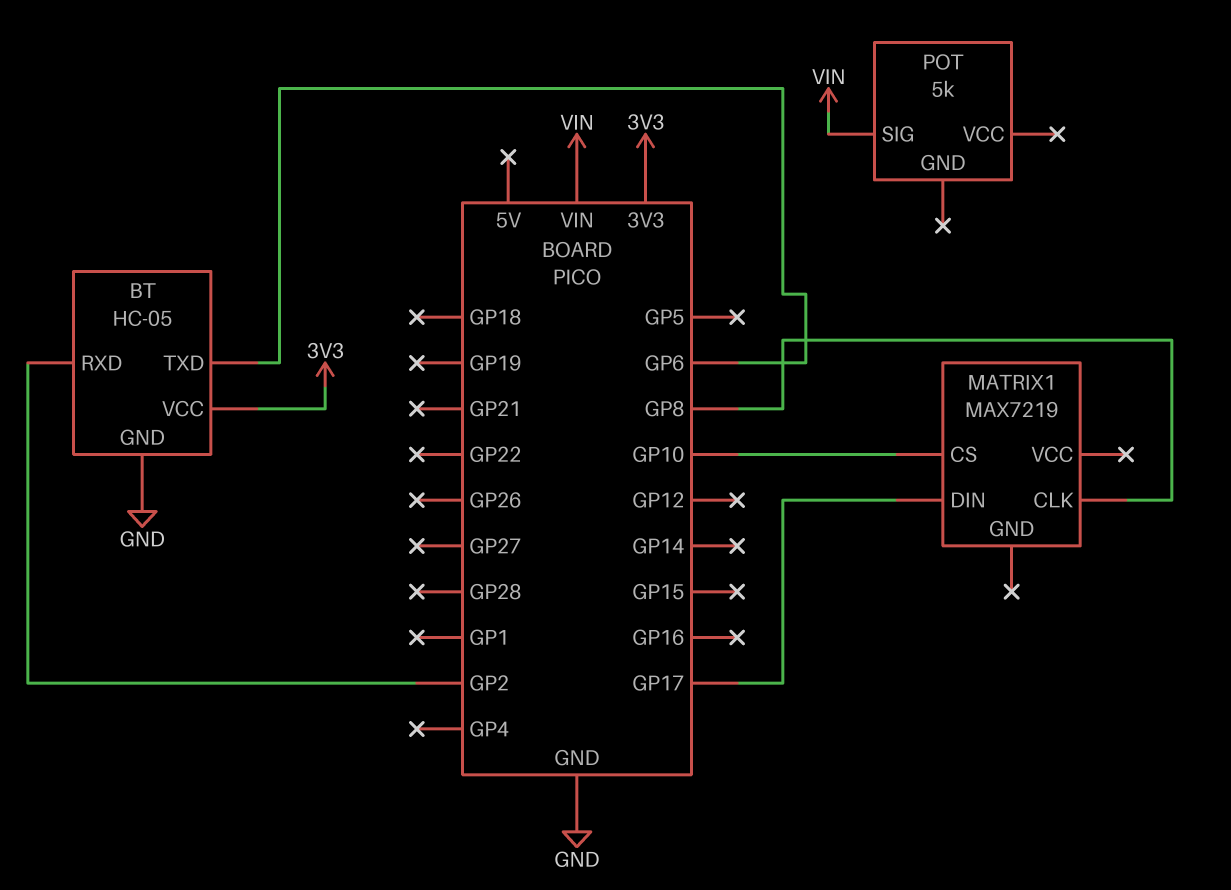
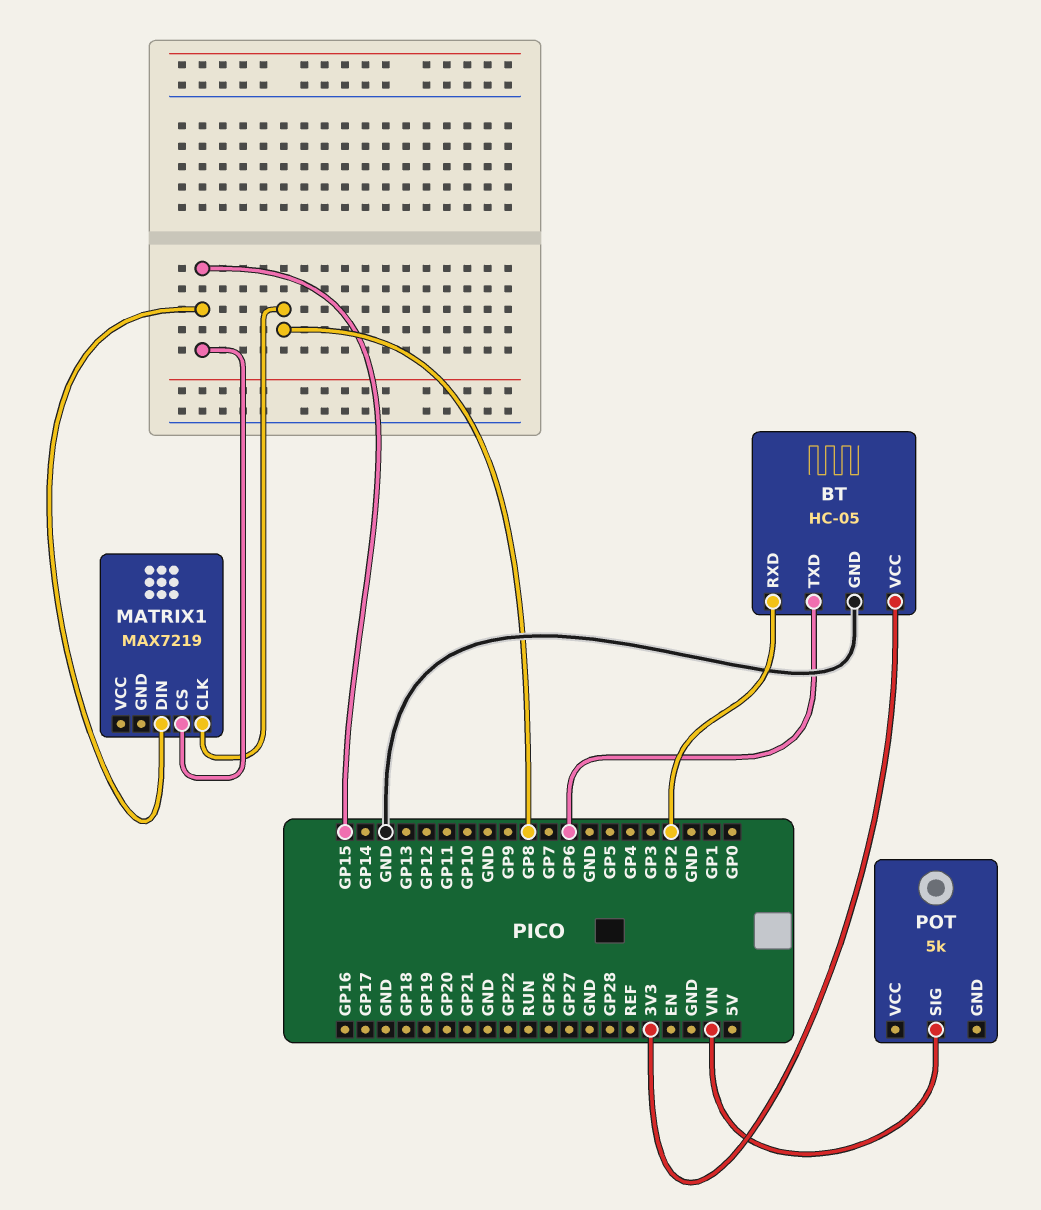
MATRIX1 pin CS: GP10 -> GP15
MATRIX1 pin DIN: GP17 -> GP15

